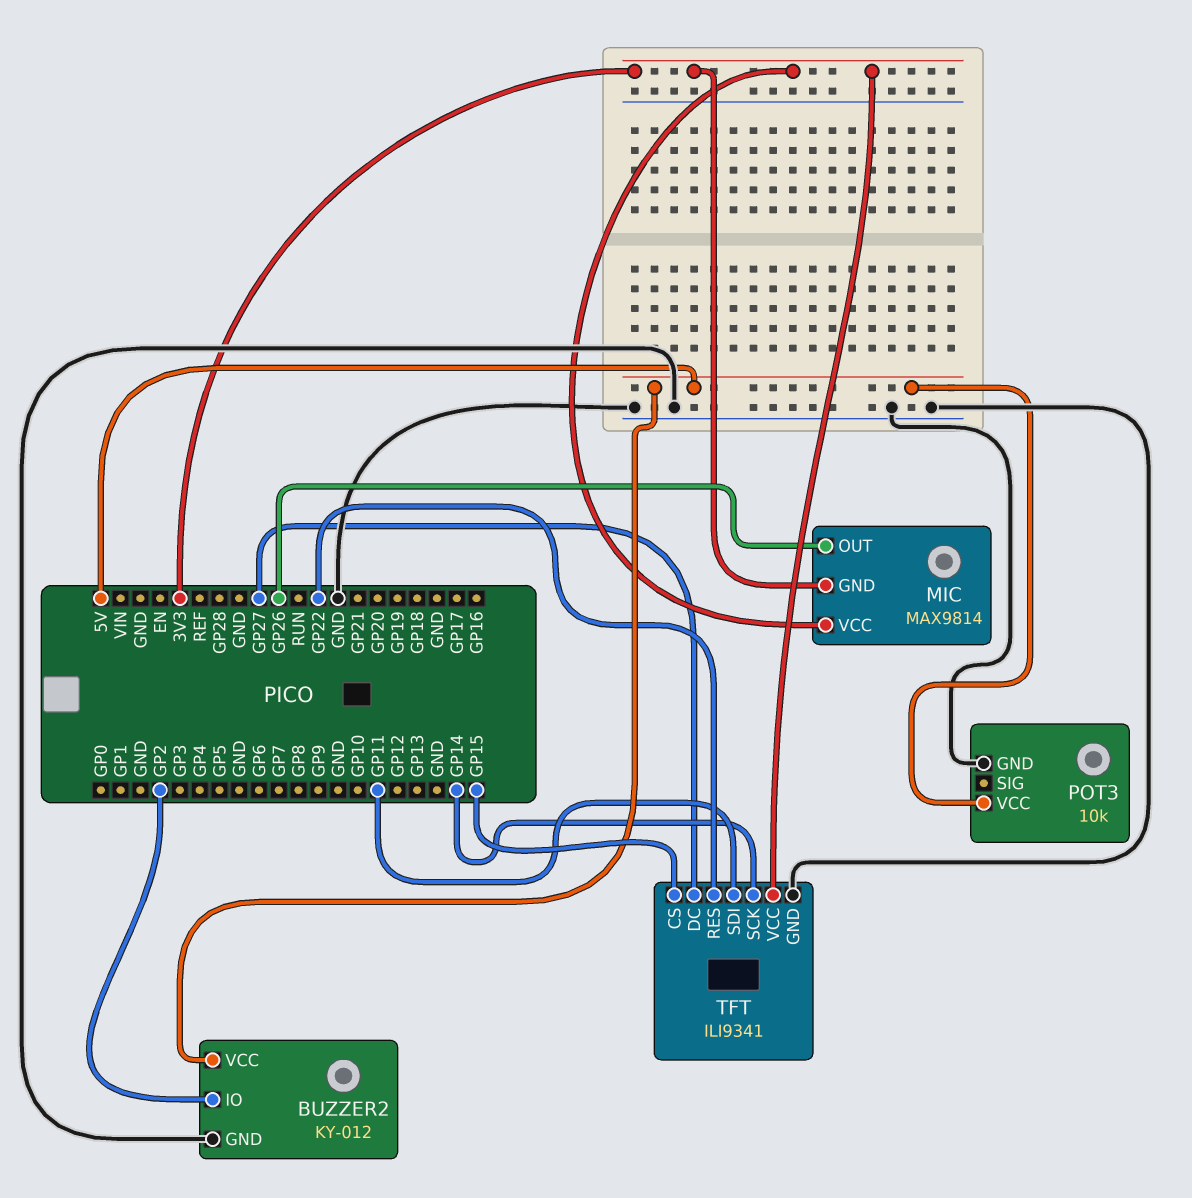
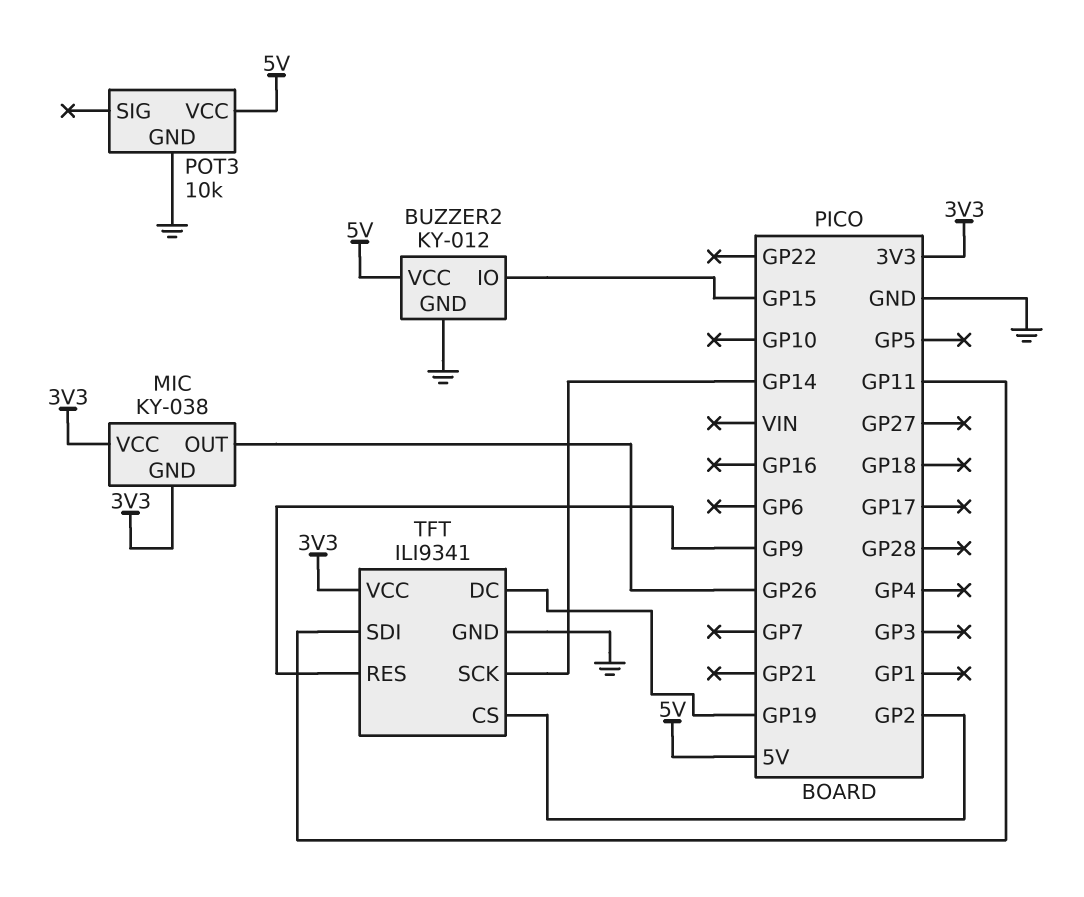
BUZZER2 pin IO: GP2 -> GP15
MIC: MAX9814 -> KY-038
TFT pin CS: GP15 -> GP2
TFT pin DC: GP27 -> GP19
TFT pin RES: GP22 -> GP9

